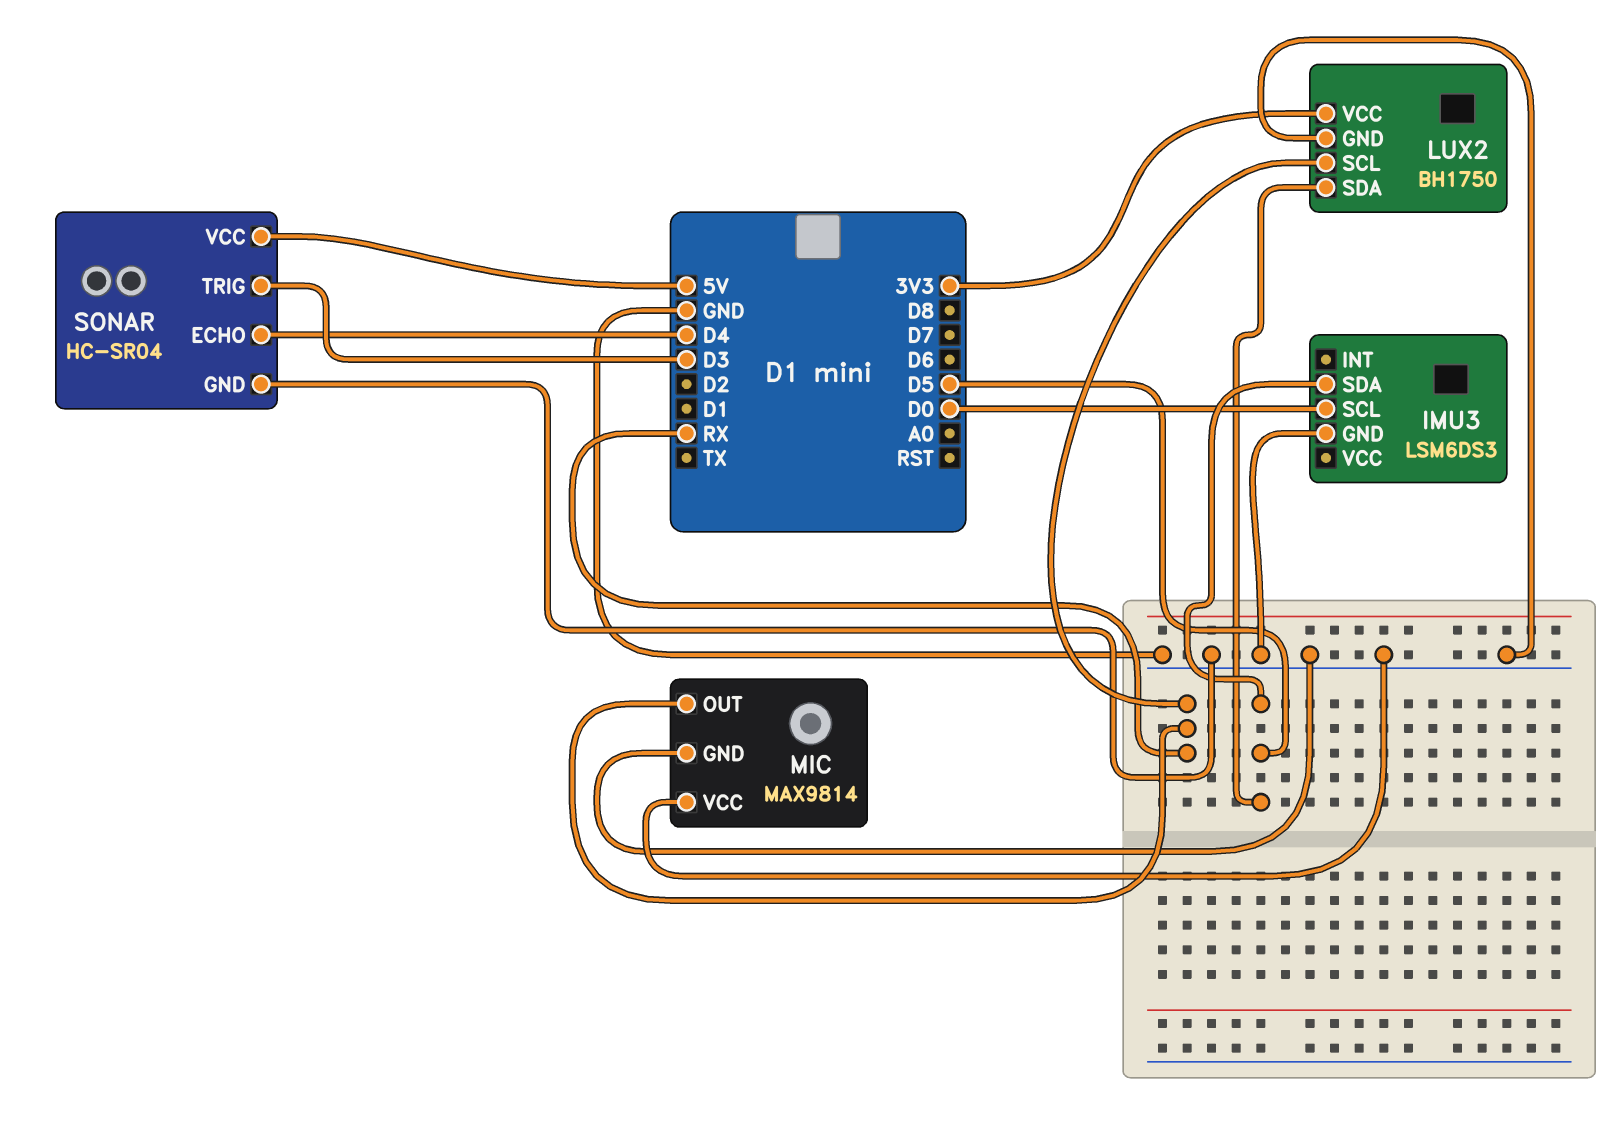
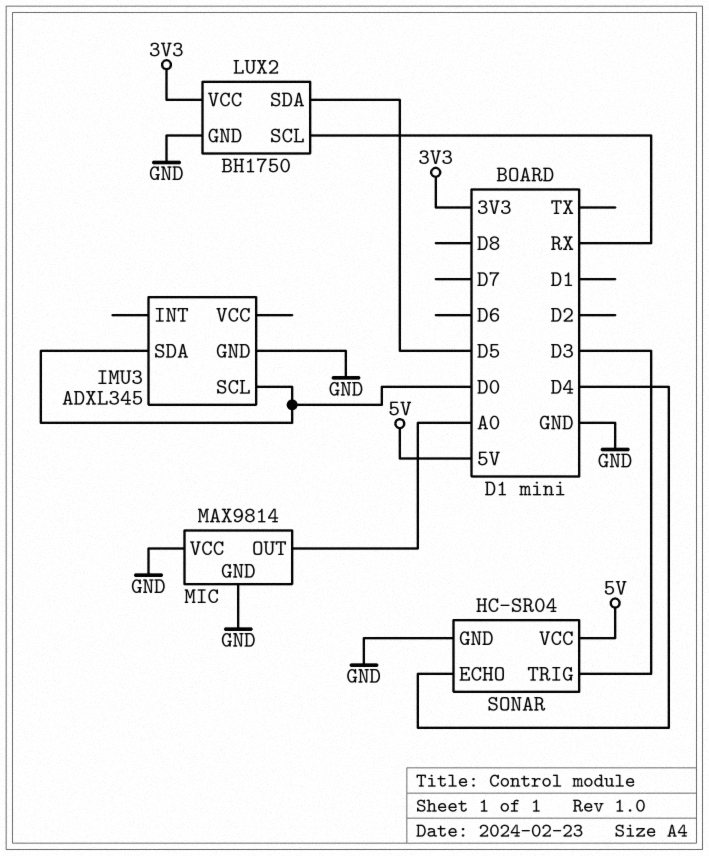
IMU3: LSM6DS3 -> ADXL345
IMU3 pin SDA: D5 -> D0
MIC pin OUT: RX -> A0

